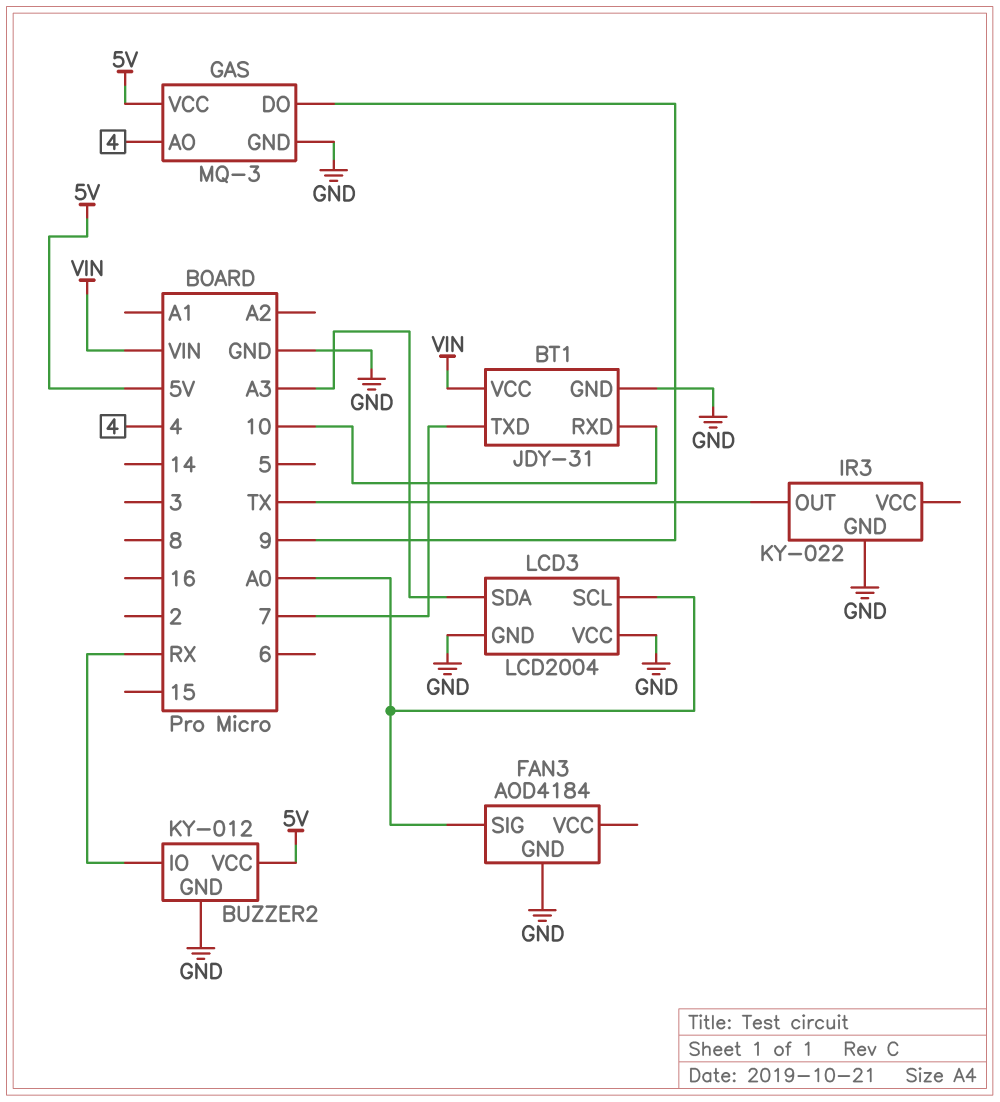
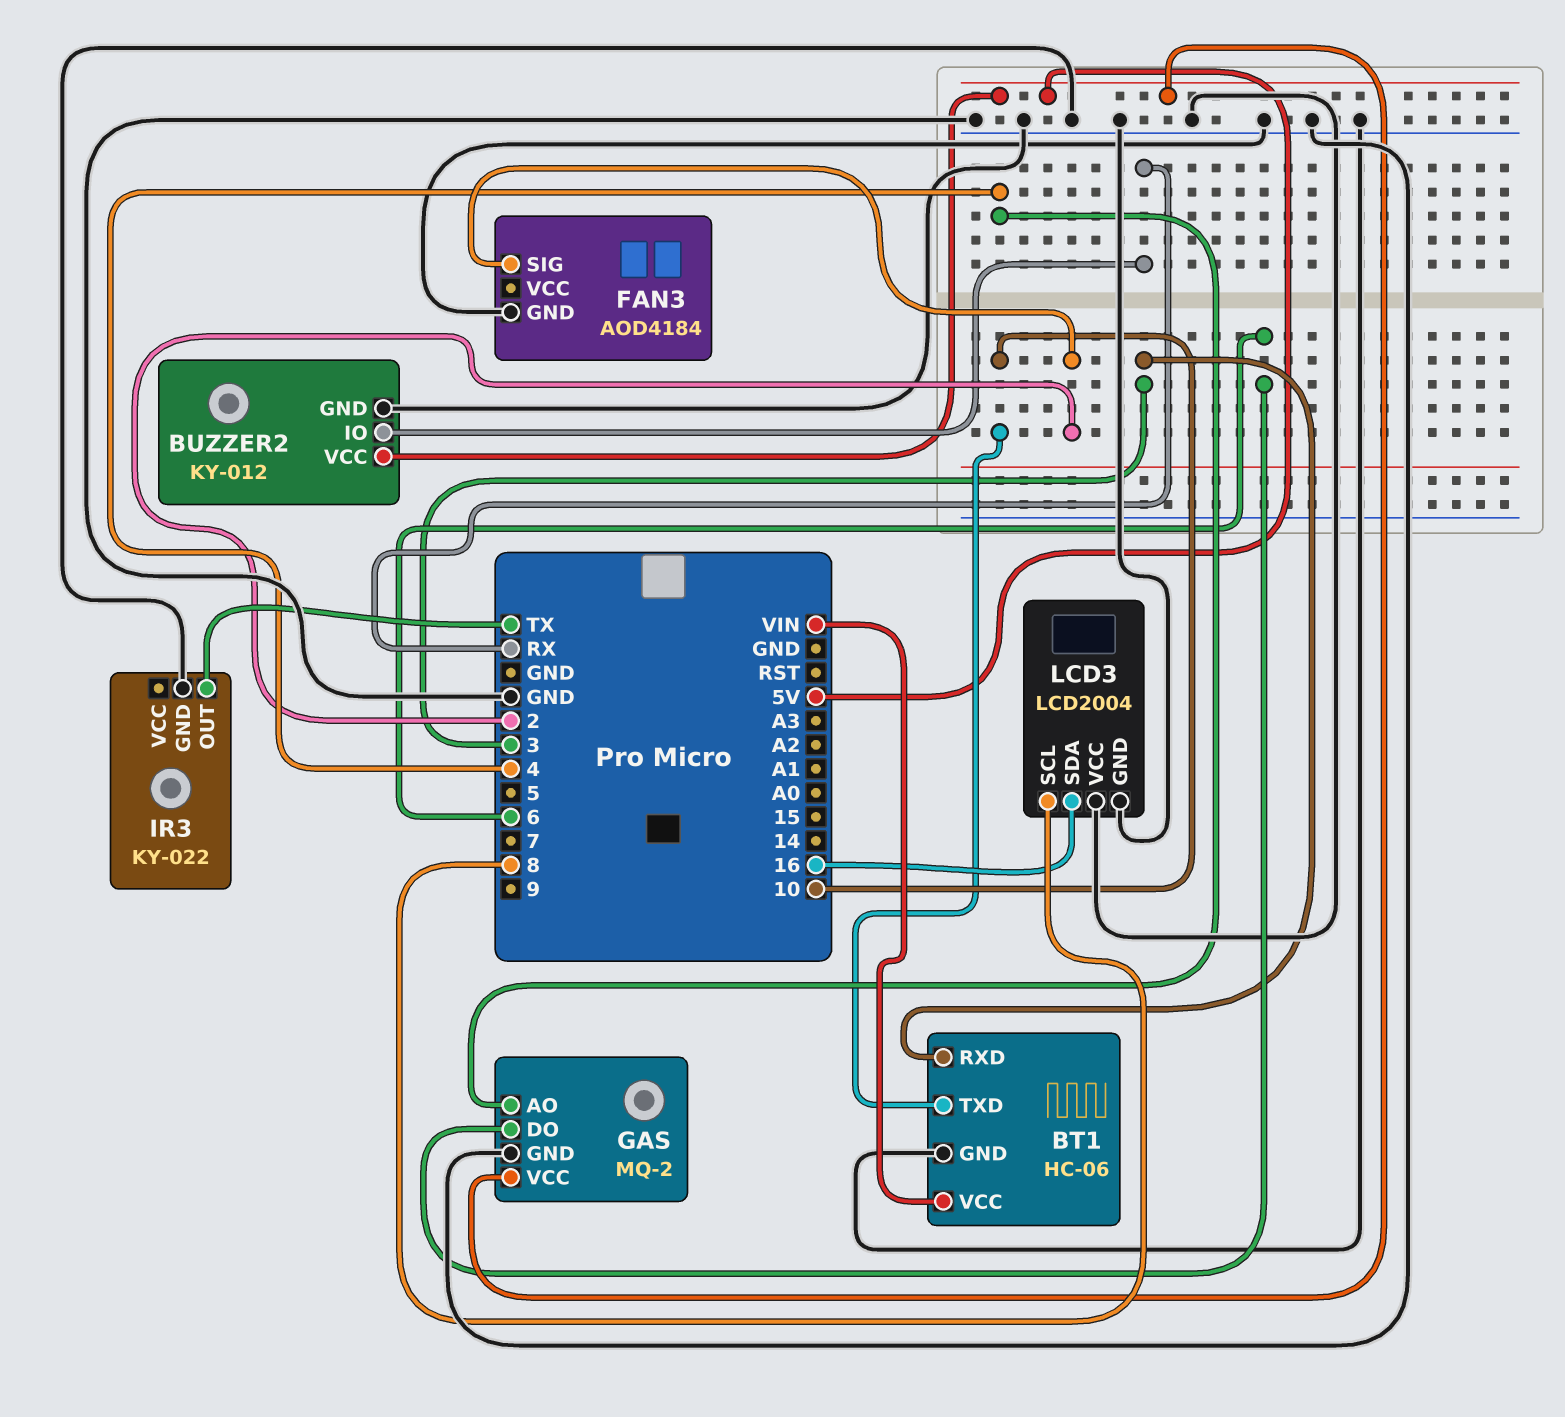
BT1: JDY-31 -> HC-06
BT1 pin RXD: 10 -> 3
BT1 pin TXD: 7 -> 10
FAN3 pin SIG: A0 -> 2
GAS: MQ-3 -> MQ-2
GAS pin DO: 9 -> 6
LCD3 pin SCL: A0 -> 8
LCD3 pin SDA: A3 -> 16

